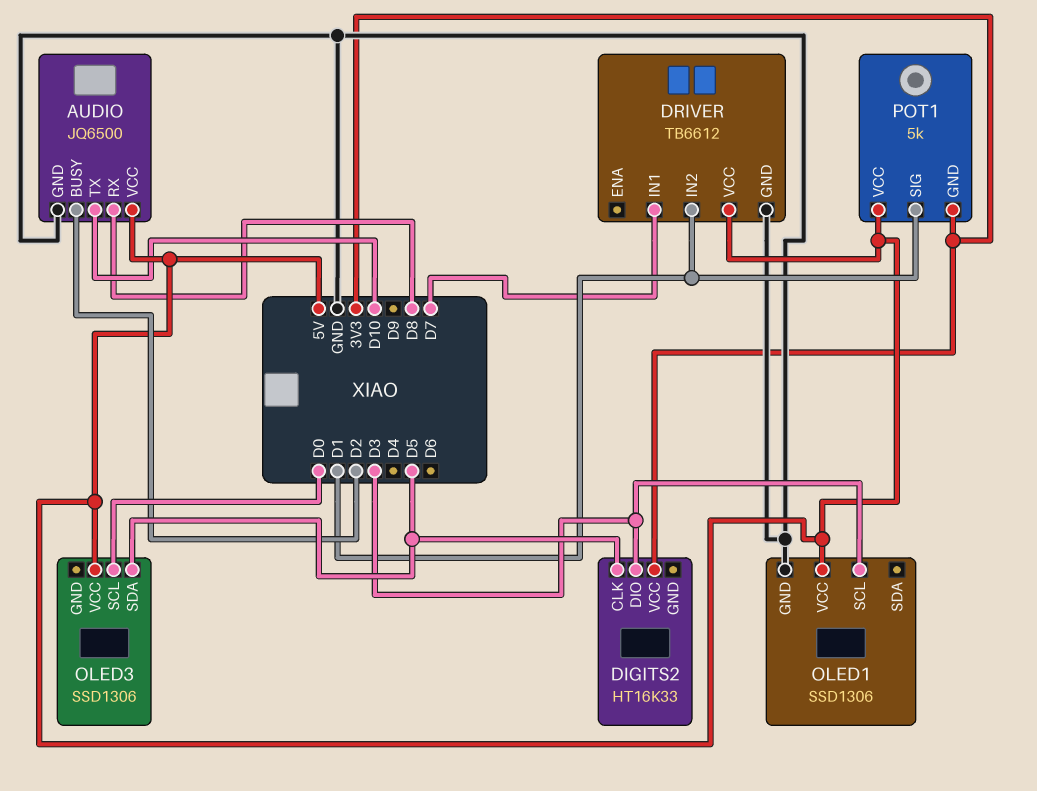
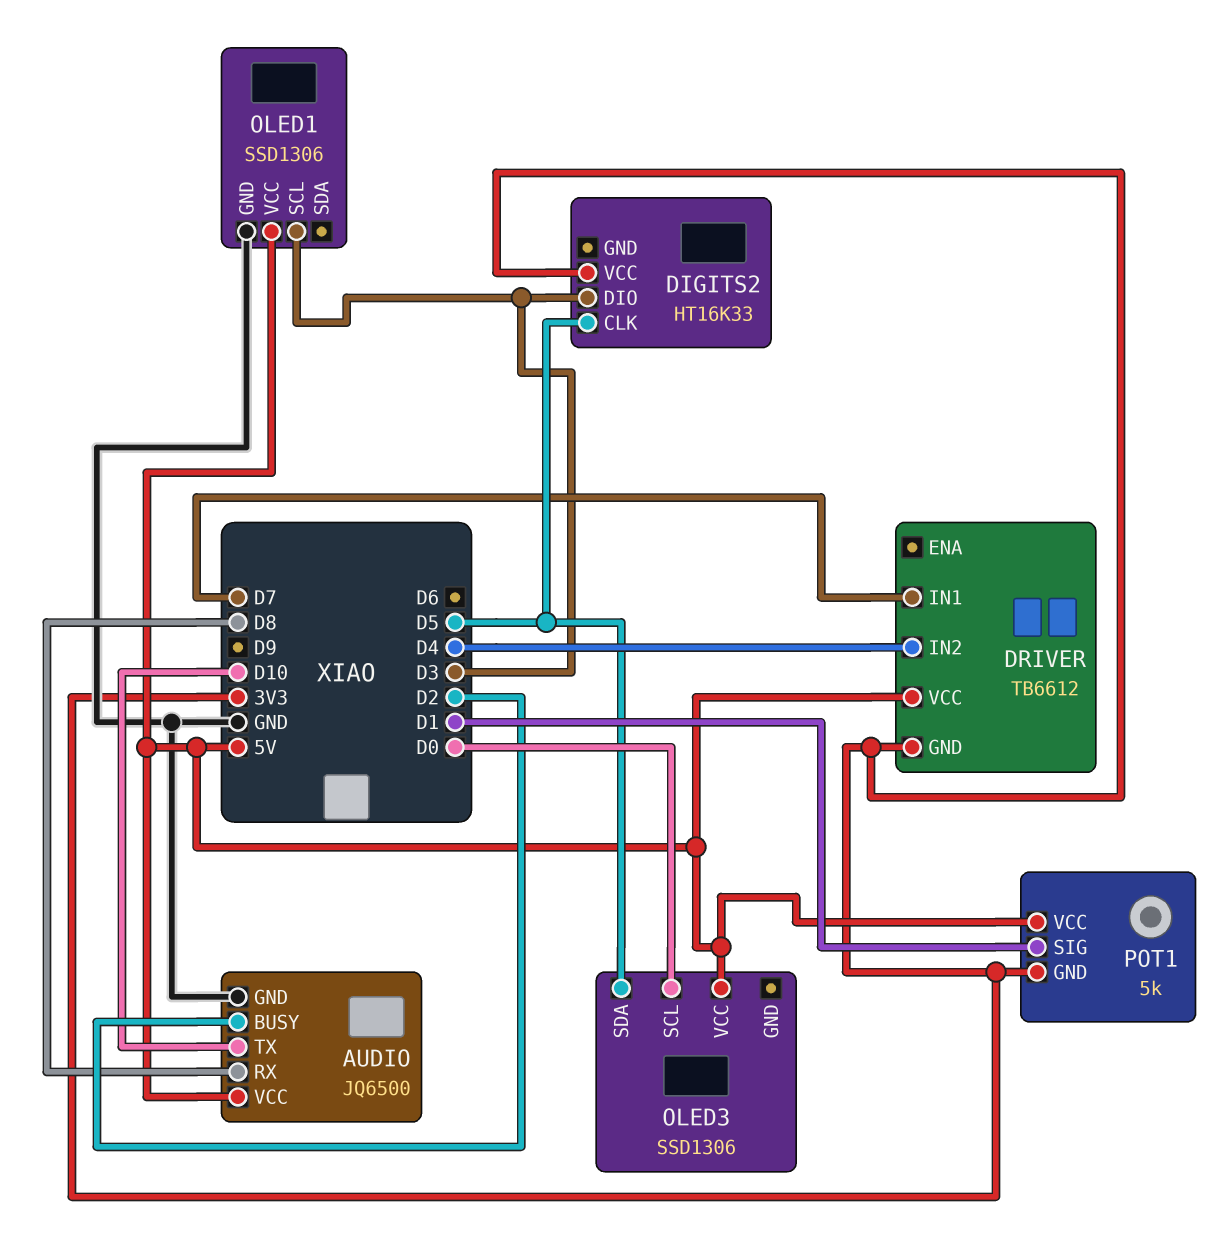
DRIVER pin GND: GND -> 3V3
DRIVER pin IN2: D1 -> D4

